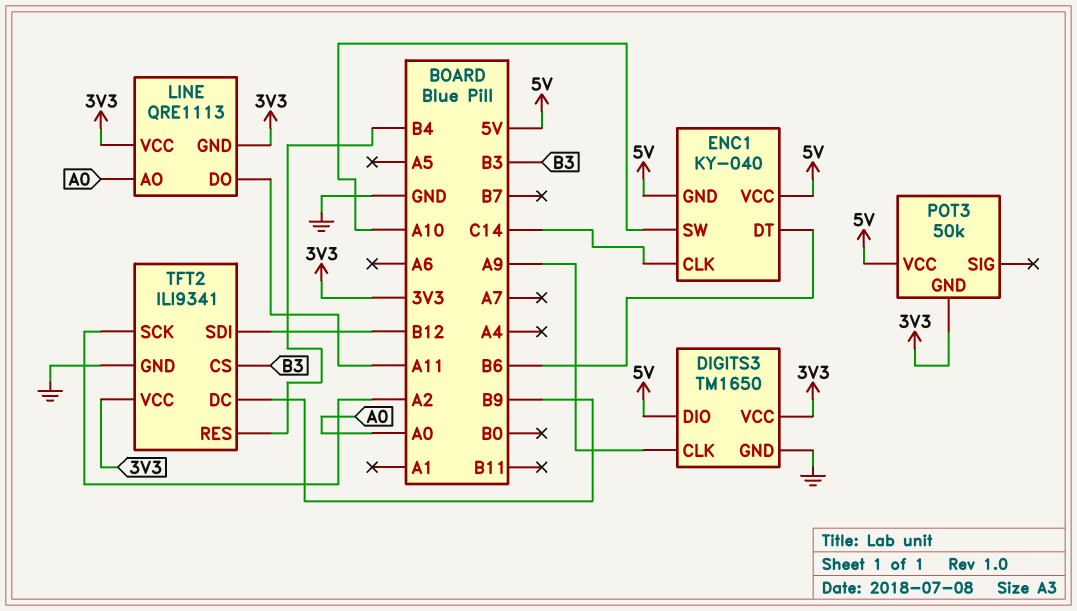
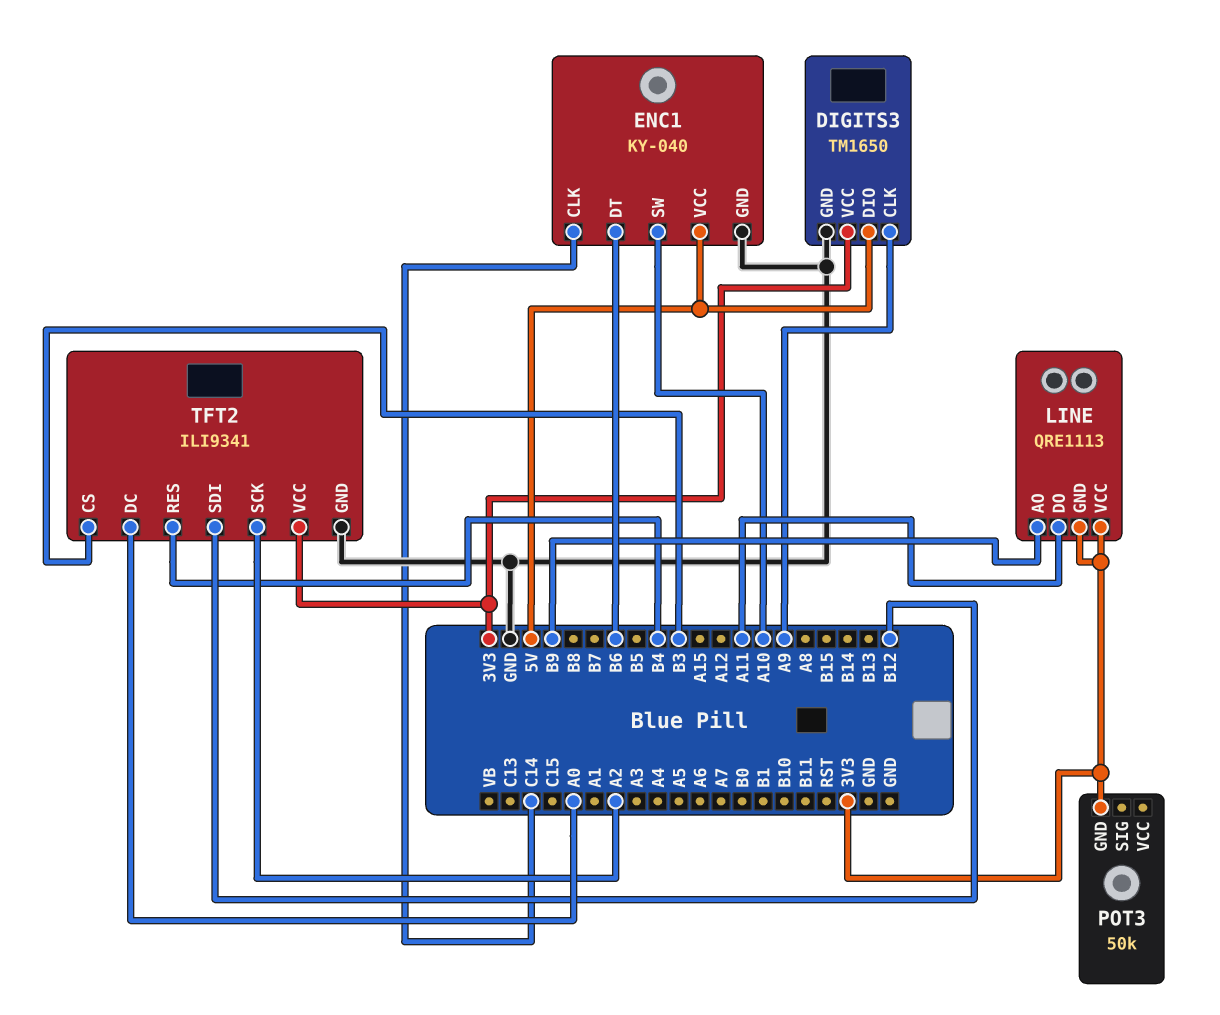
ENC1 pin GND: 5V -> GND
LINE pin AO: A0 -> B9
POT3 pin VCC: 5V -> none
TFT2 pin DC: B9 -> A0

